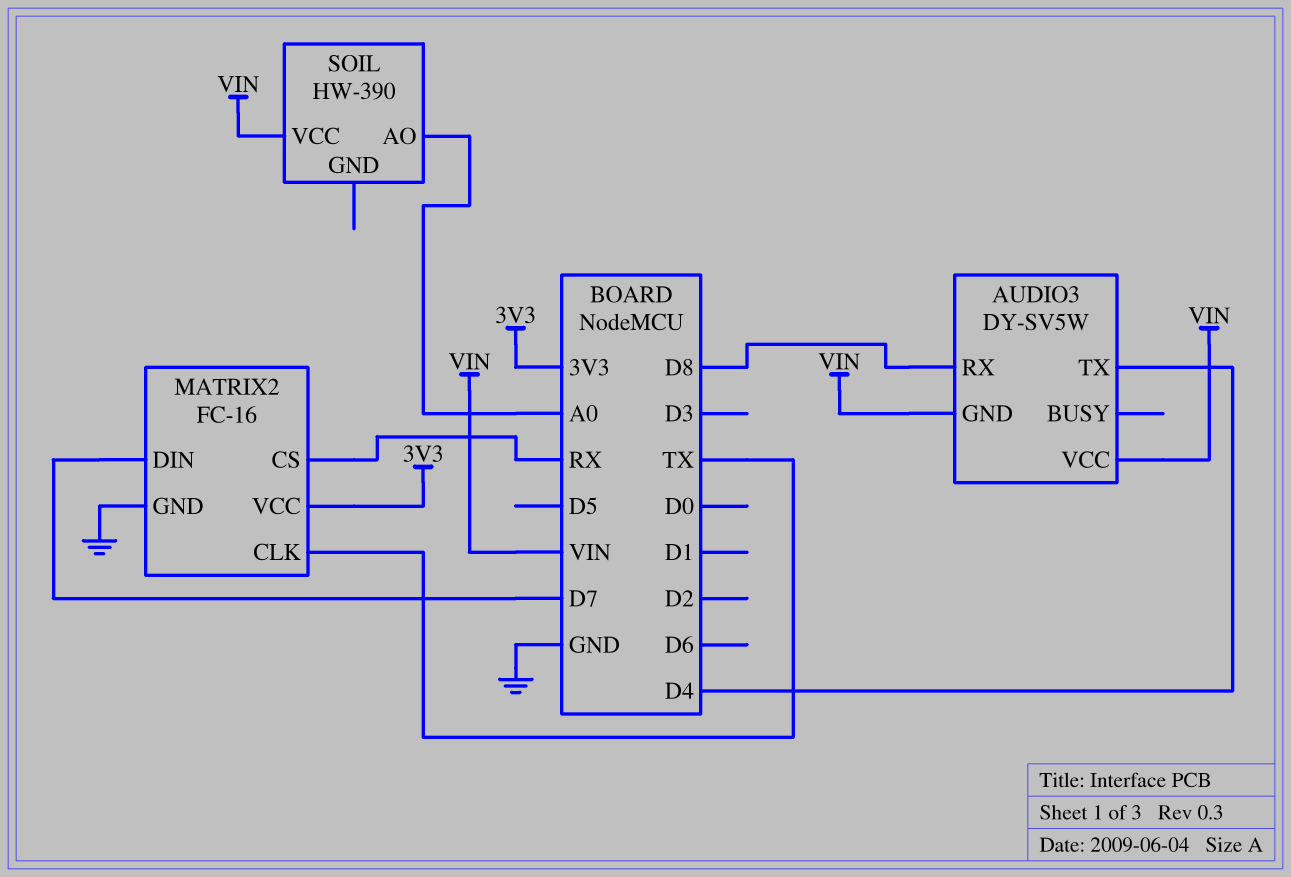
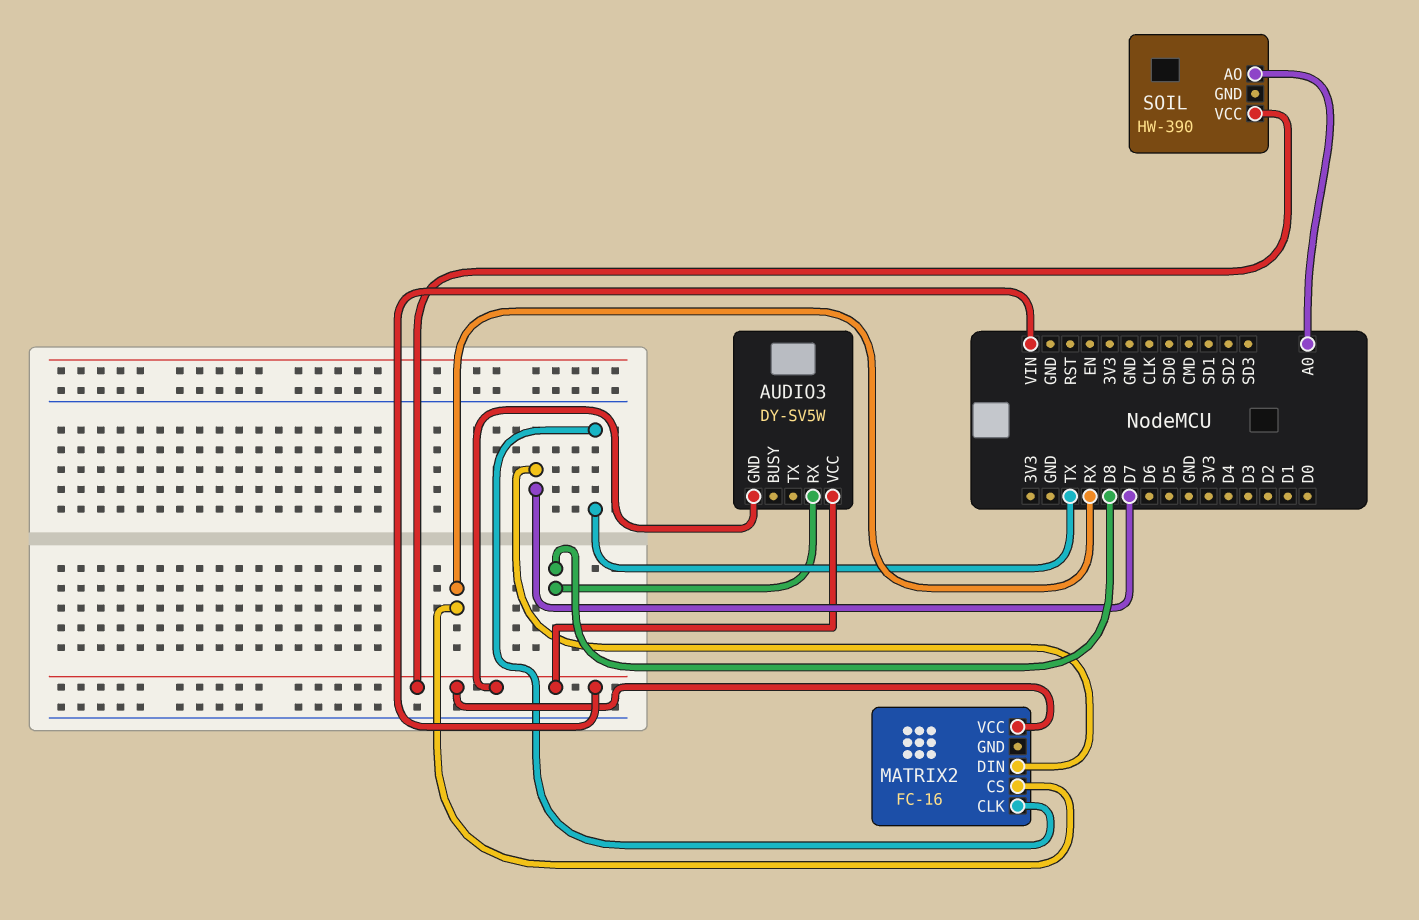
AUDIO3 pin TX: D4 -> none
MATRIX2 pin GND: GND -> none
MATRIX2 pin VCC: 3V3 -> VIN

